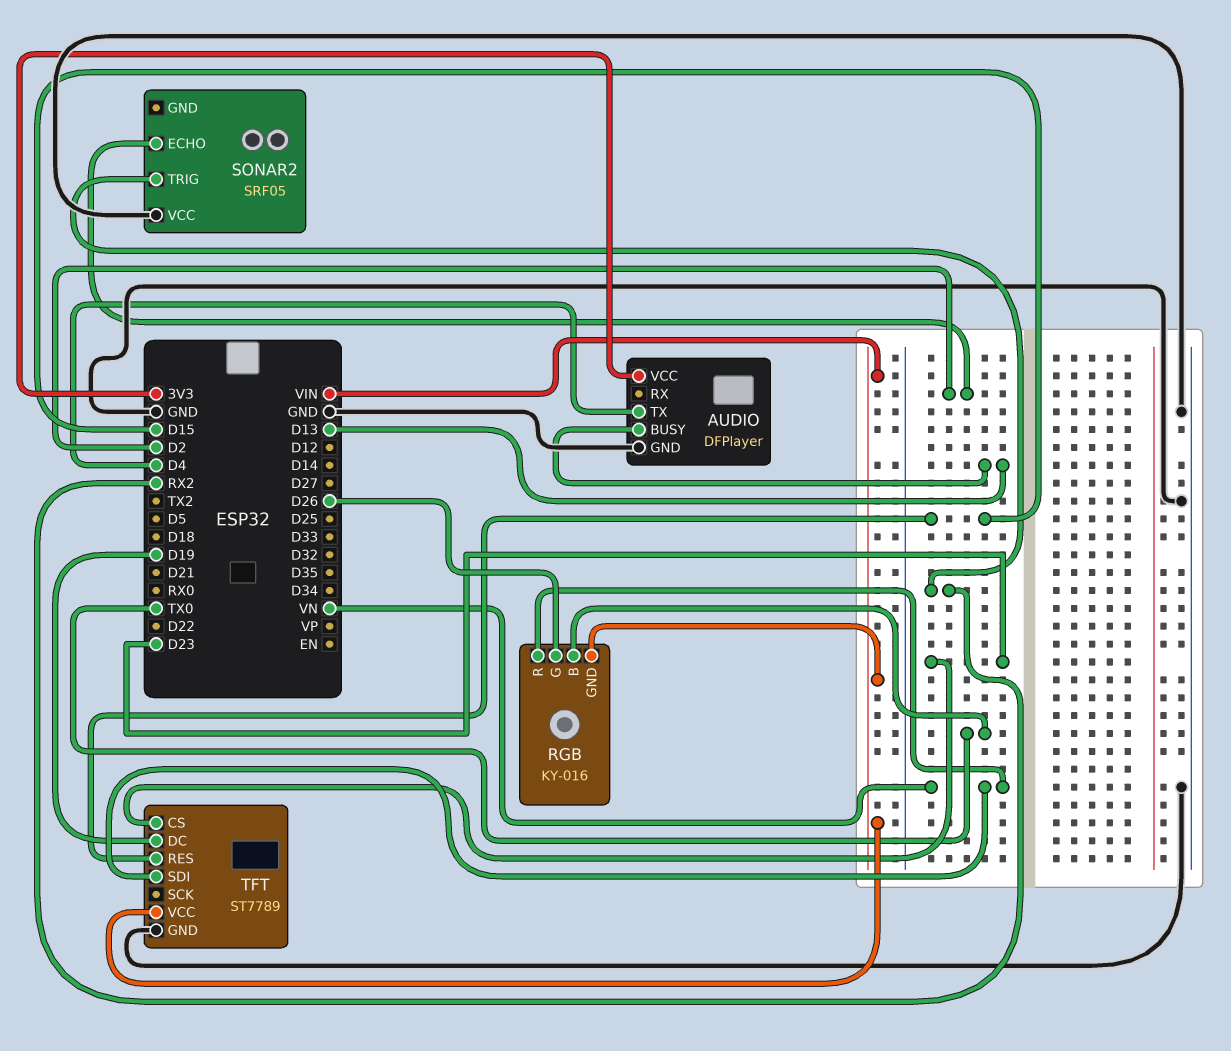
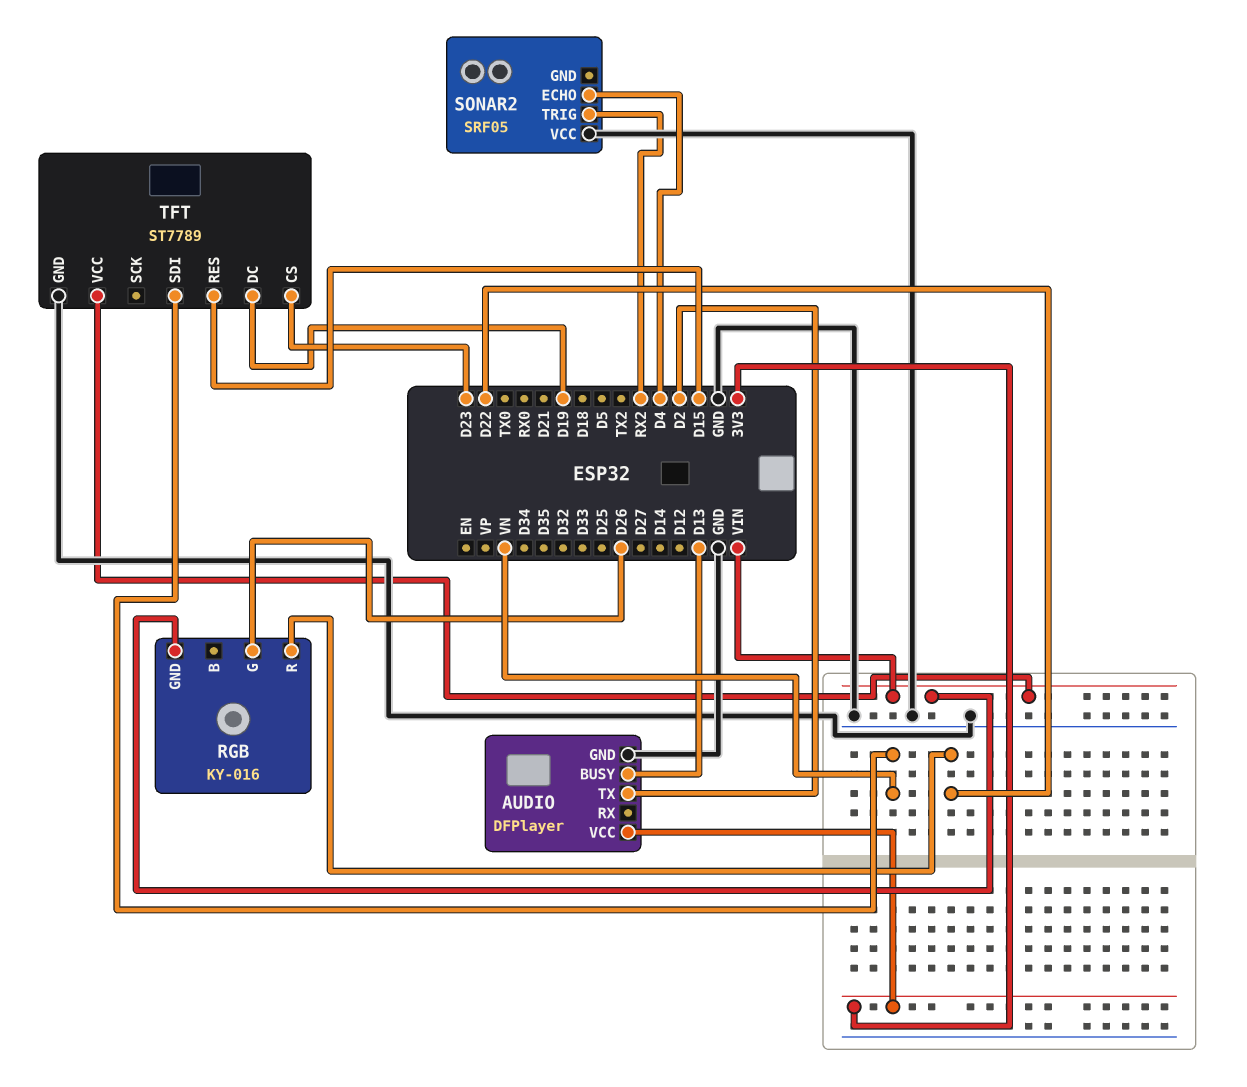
AUDIO pin TX: D4 -> D2
RGB pin B: TX0 -> none
RGB pin R: VN -> D22
SONAR2 pin ECHO: D2 -> D4

